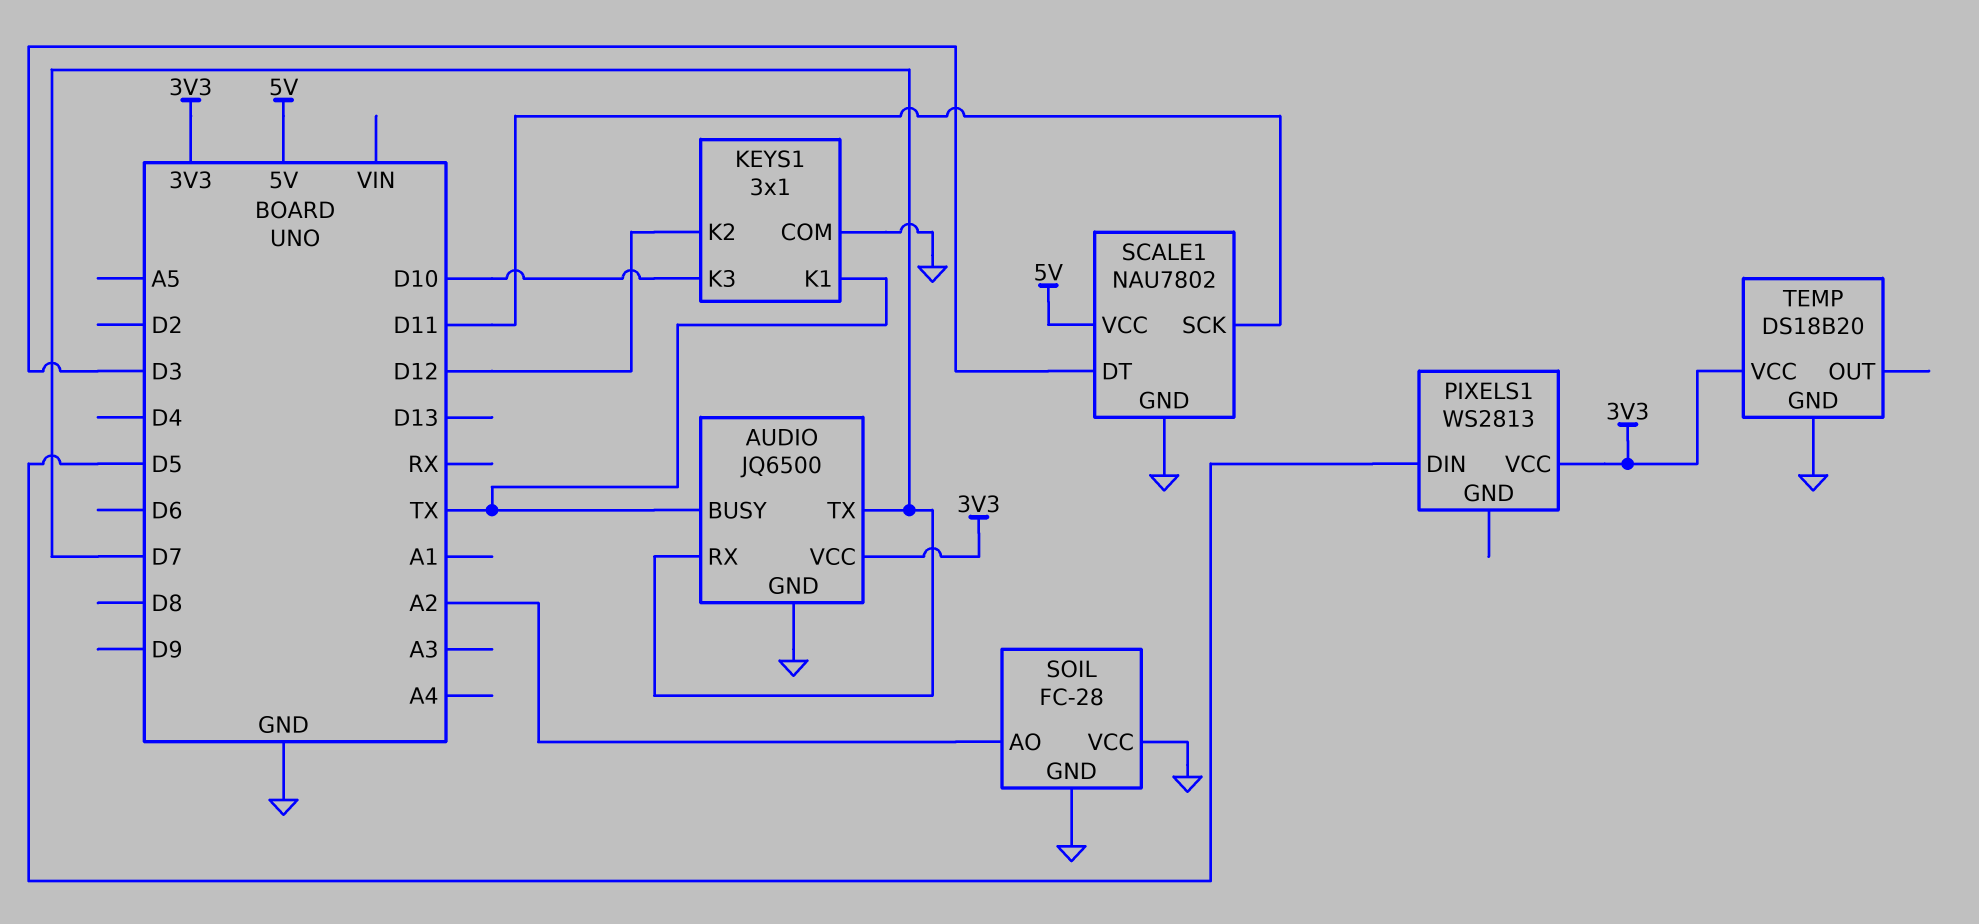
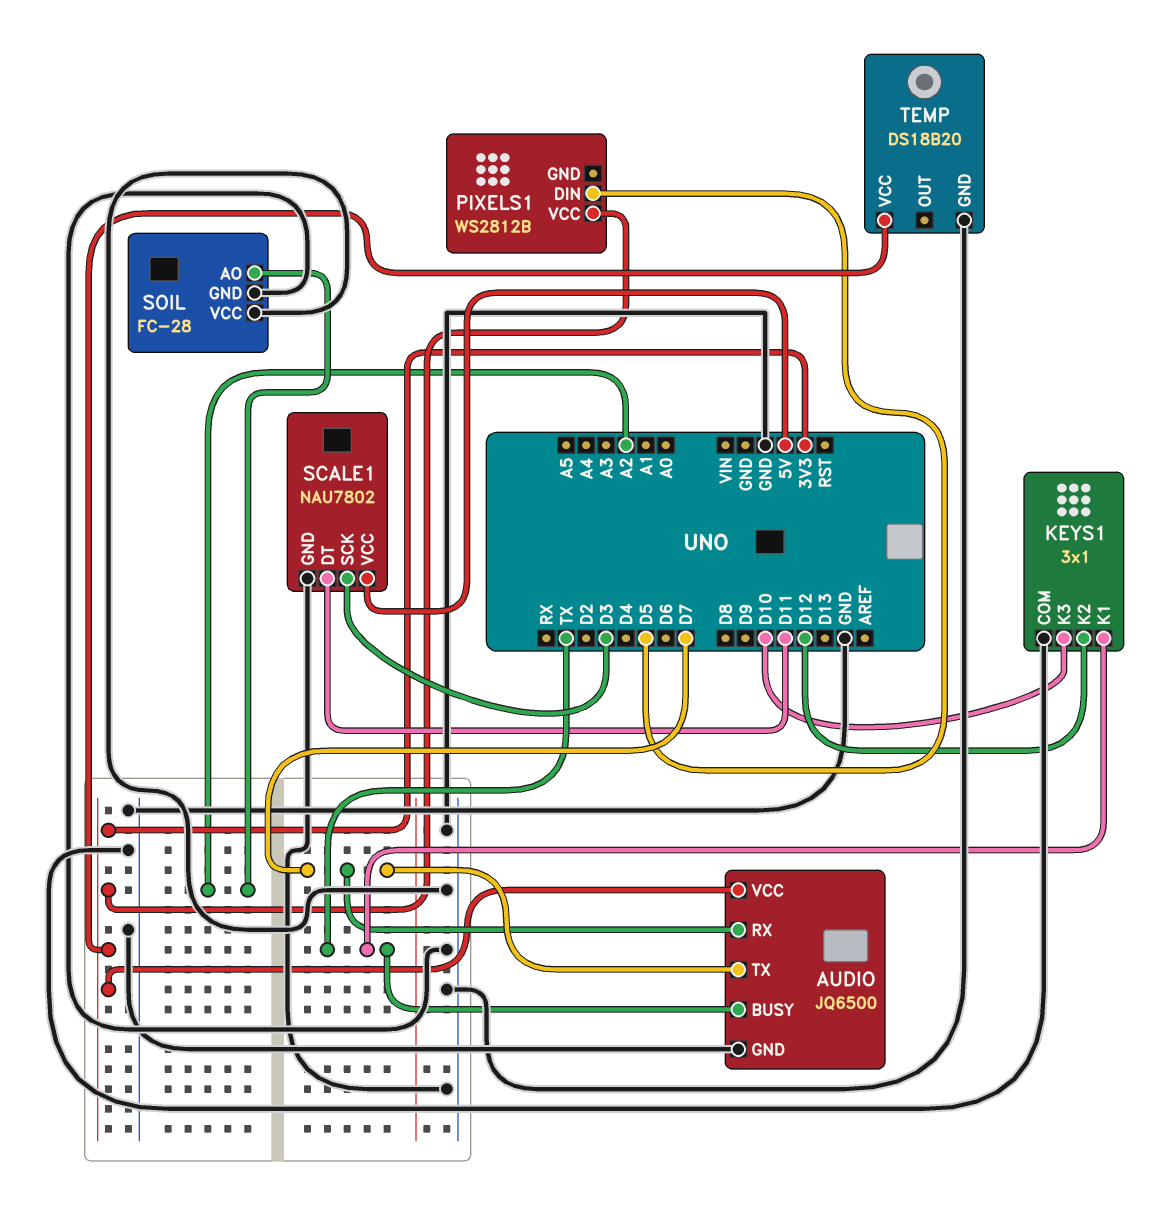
PIXELS1: WS2813 -> WS2812B
SCALE1 pin DT: D3 -> D11
SCALE1 pin SCK: D11 -> D3

